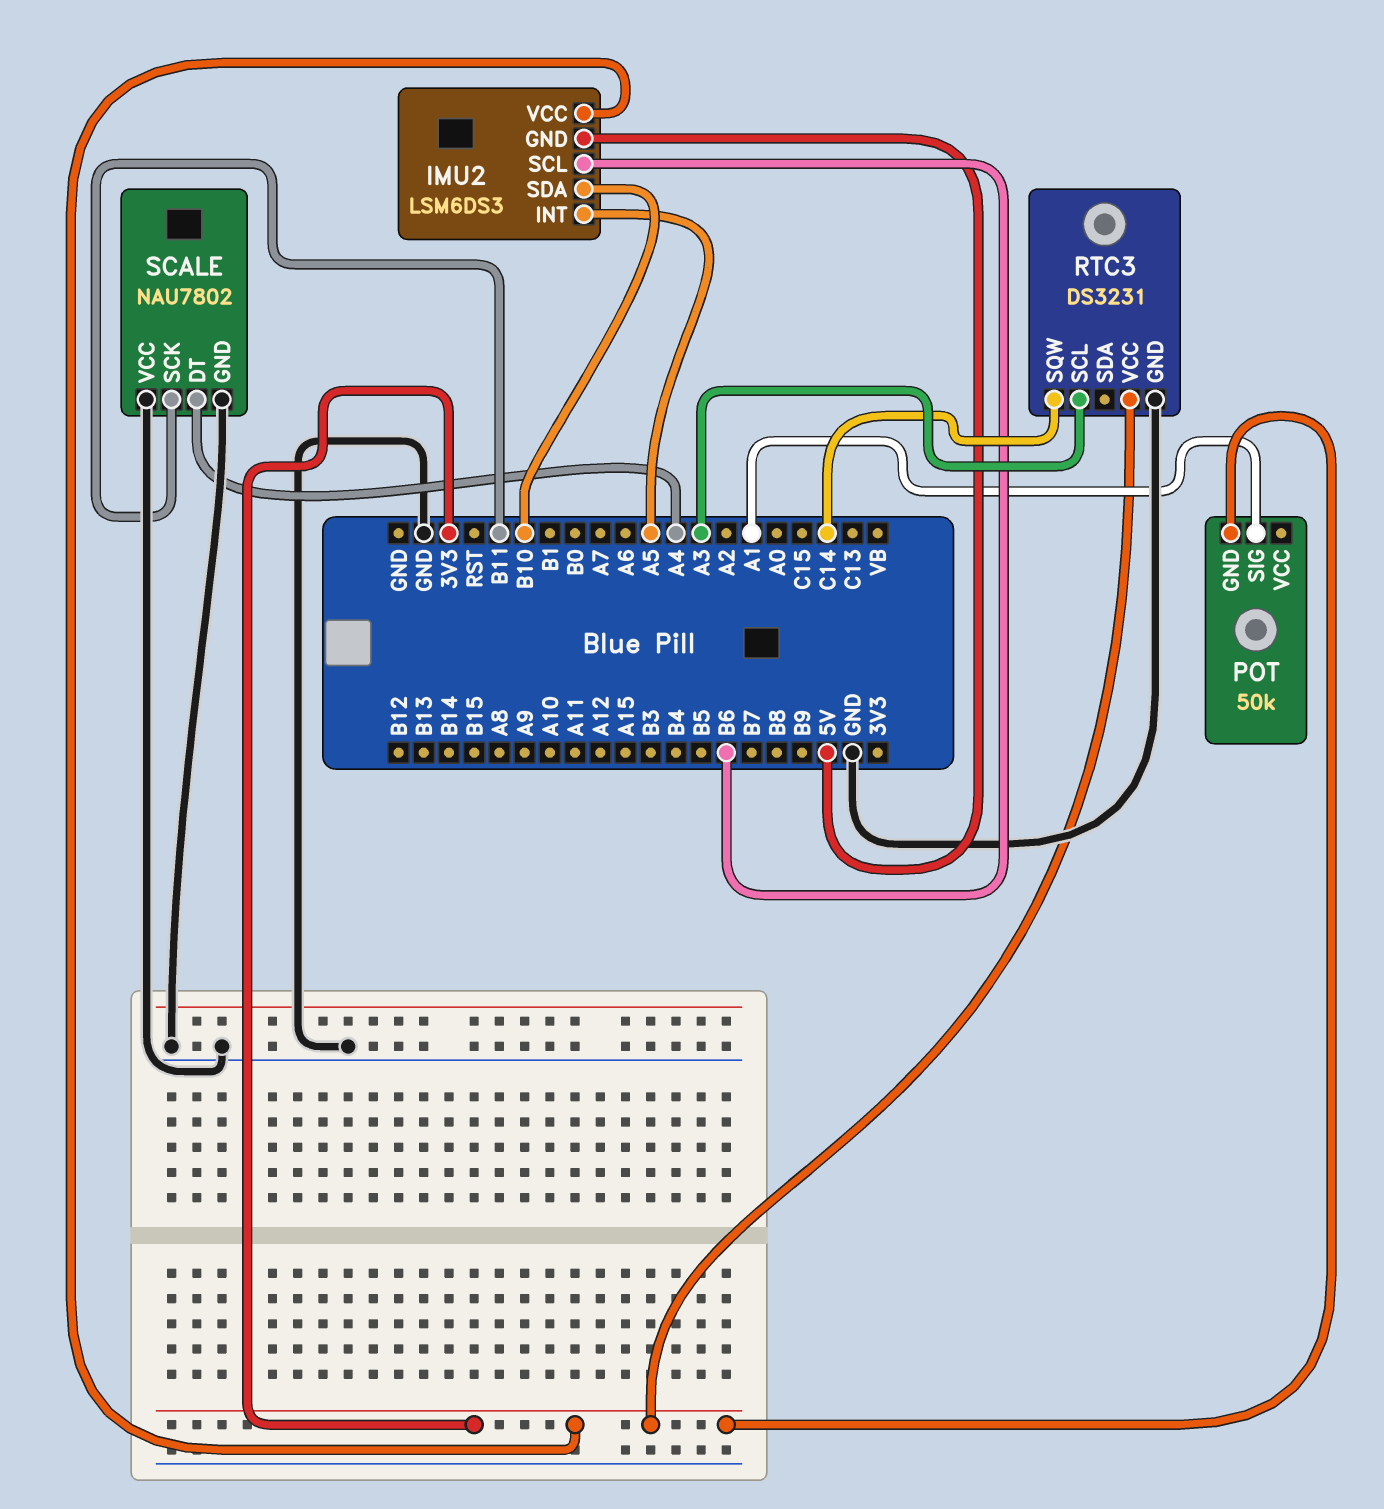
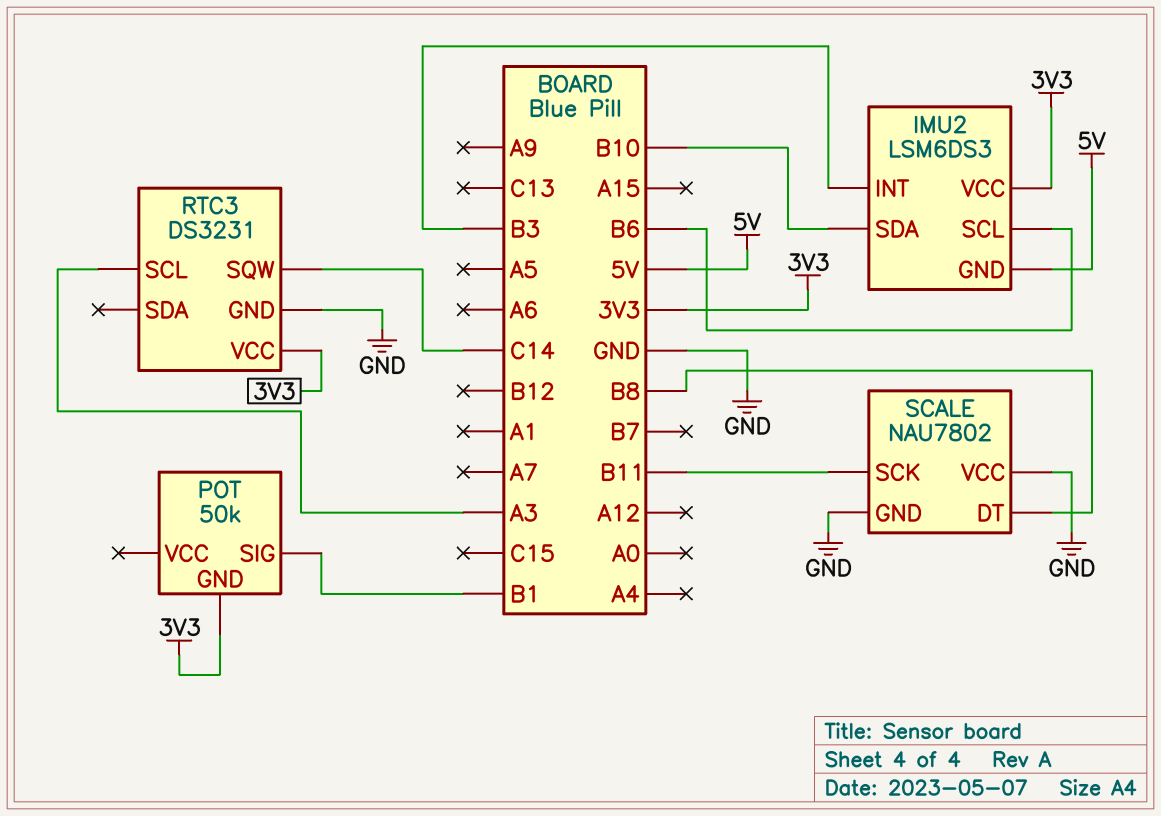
IMU2 pin INT: A5 -> B3
POT pin SIG: A1 -> B1
SCALE pin DT: A4 -> B8

